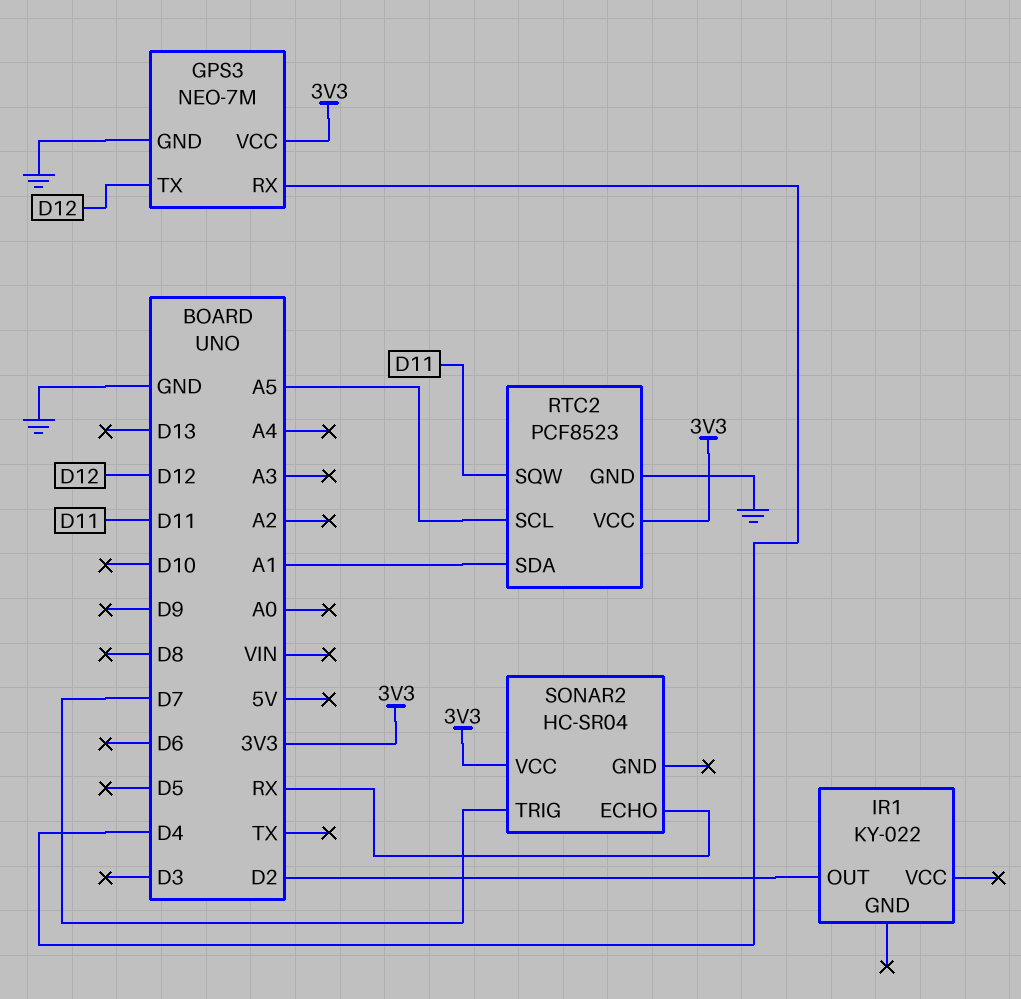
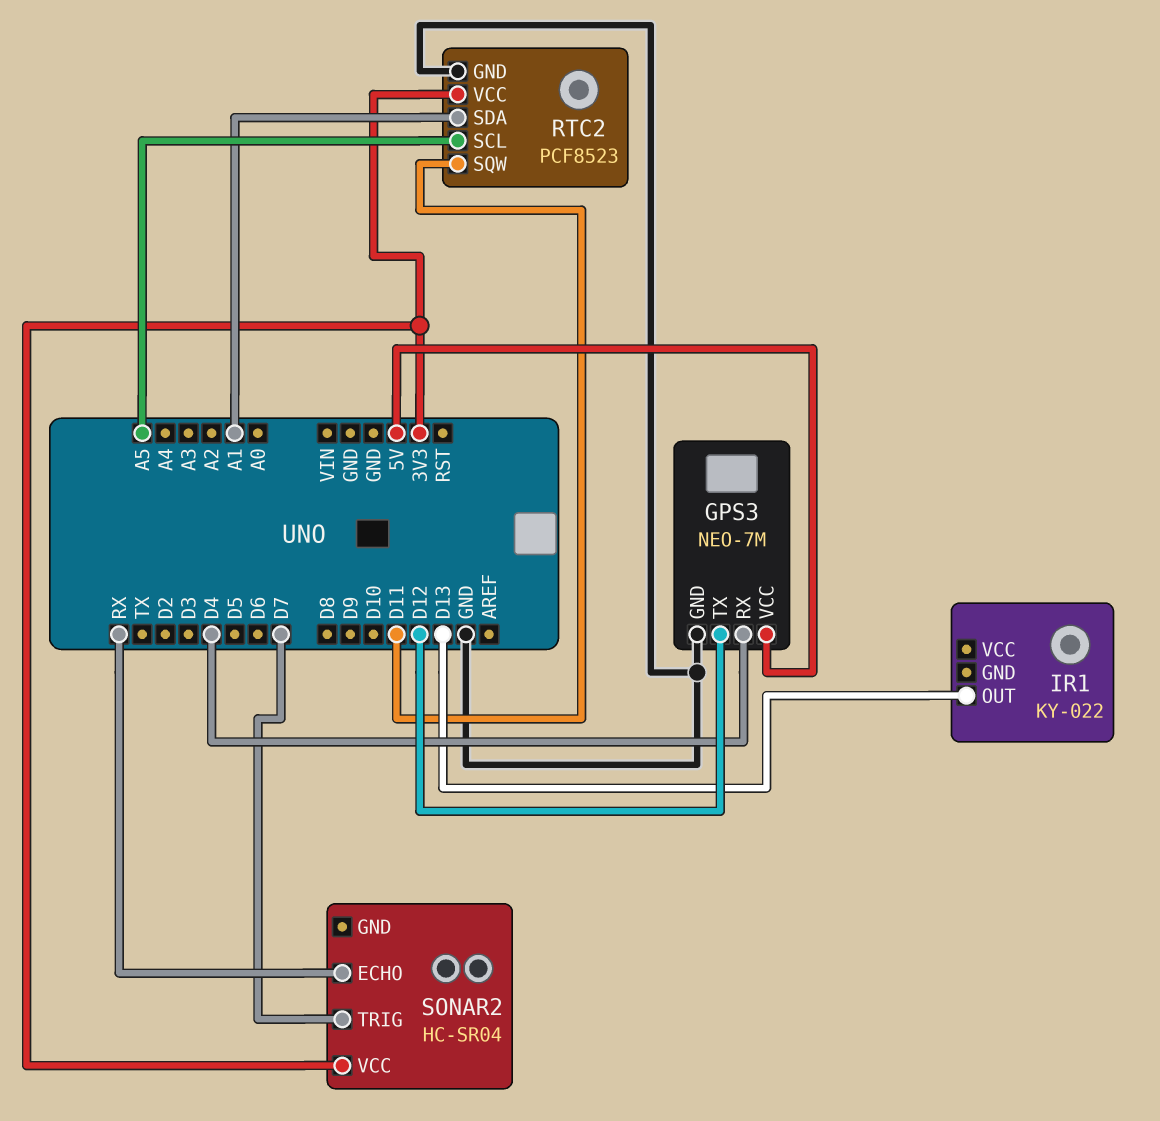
GPS3 pin VCC: 3V3 -> 5V
IR1 pin OUT: D2 -> D13

